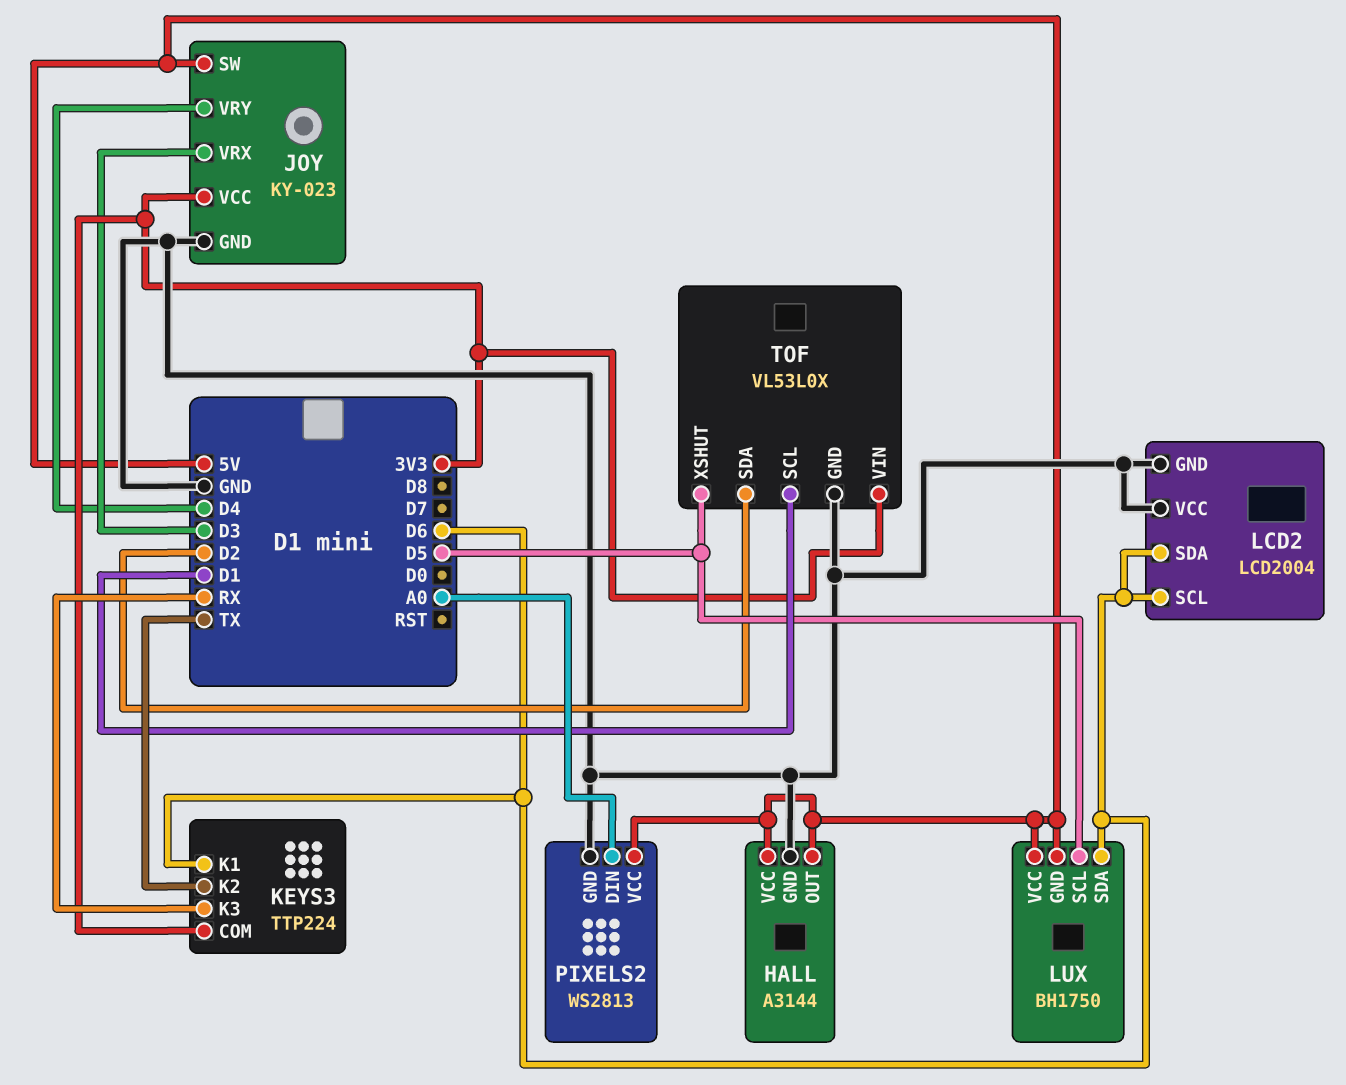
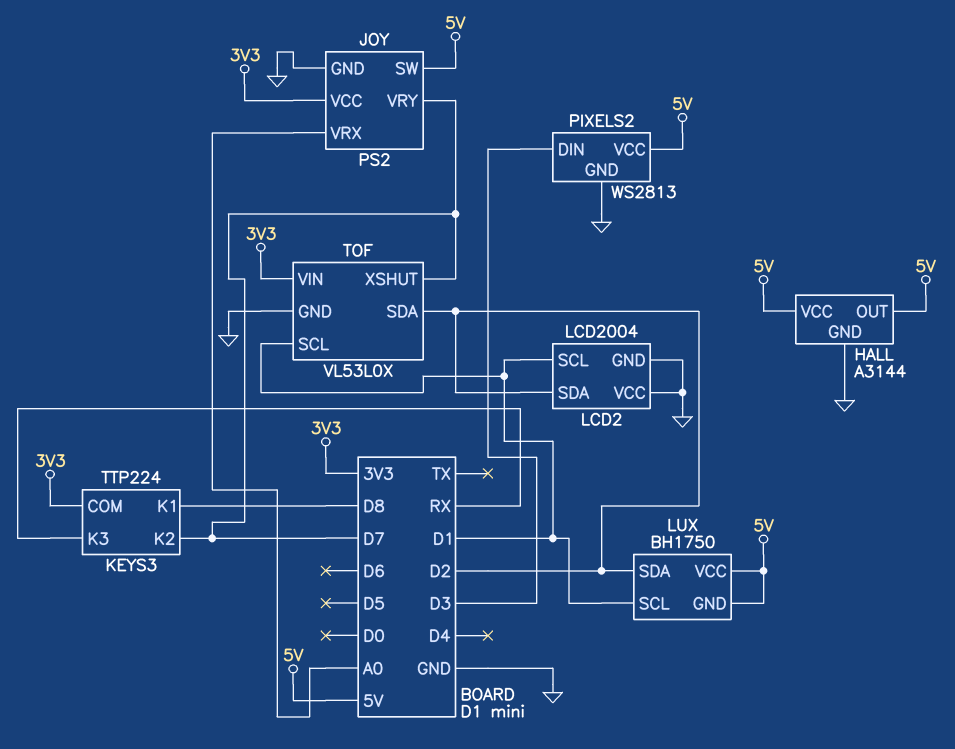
JOY: KY-023 -> PS2
JOY pin VRX: D3 -> A0
JOY pin VRY: D4 -> D7
KEYS3 pin K1: D6 -> D8
KEYS3 pin K2: TX -> D7
LCD2 pin SCL: D6 -> D1
LCD2 pin SDA: D6 -> D2
LUX pin SCL: D5 -> D1
LUX pin SDA: D6 -> D2
PIXELS2 pin DIN: A0 -> D3
TOF pin XSHUT: D5 -> D7

